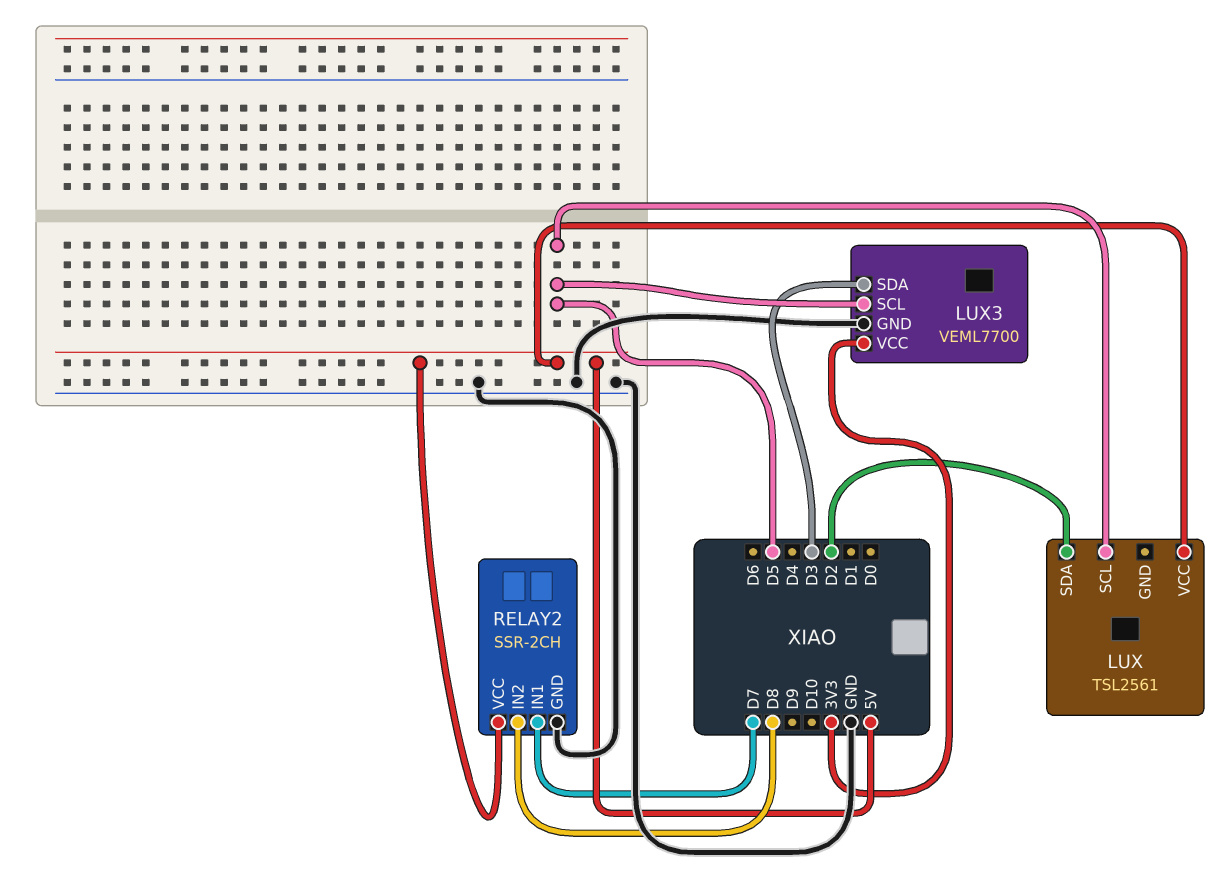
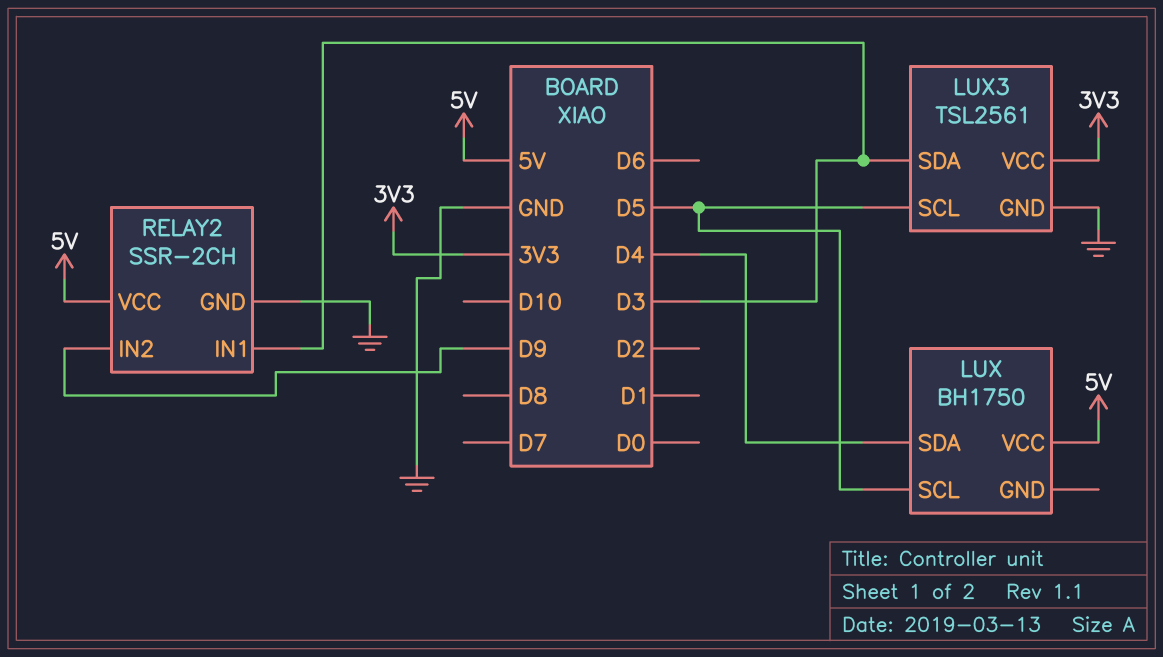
LUX: TSL2561 -> BH1750
LUX pin SDA: D2 -> D4
LUX3: VEML7700 -> TSL2561
RELAY2 pin IN1: D7 -> D3
RELAY2 pin IN2: D8 -> D9

